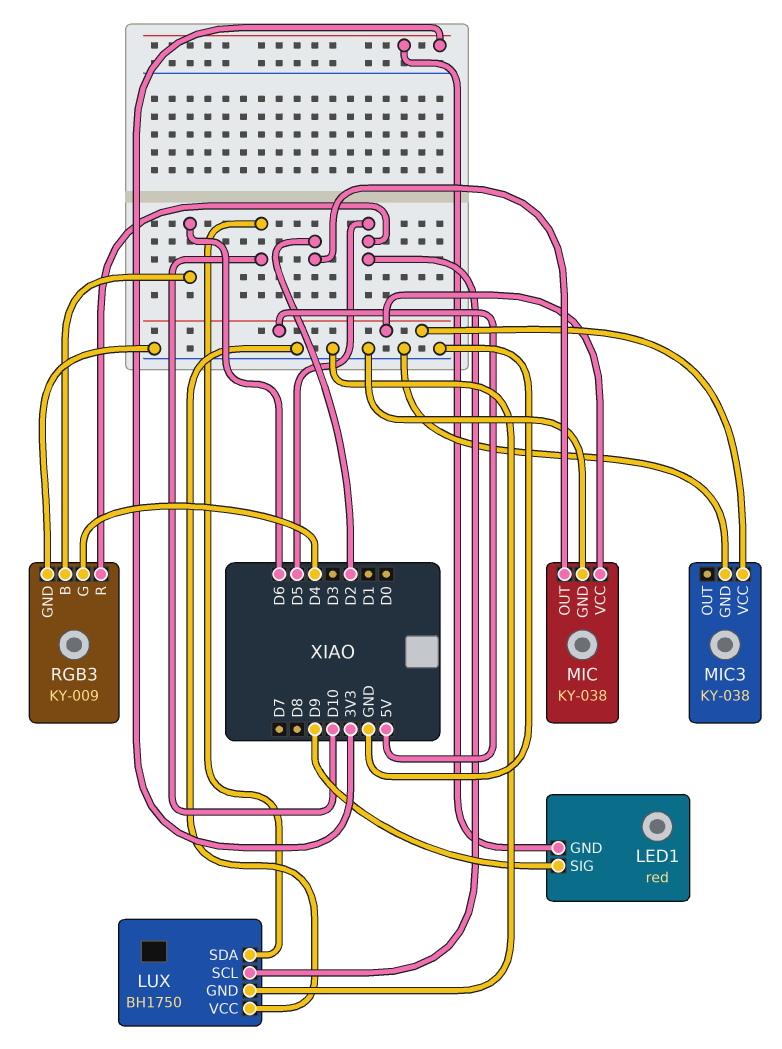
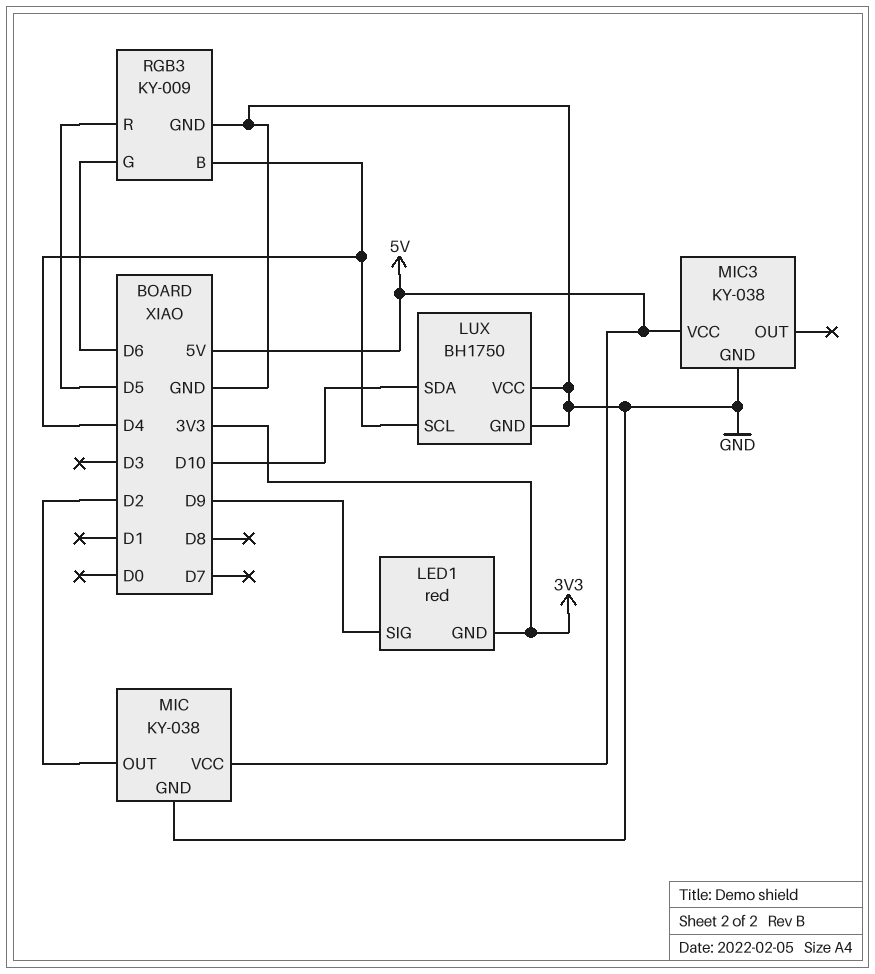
LUX pin SCL: D5 -> D4
RGB3 pin B: D6 -> D4
RGB3 pin G: D4 -> D6

